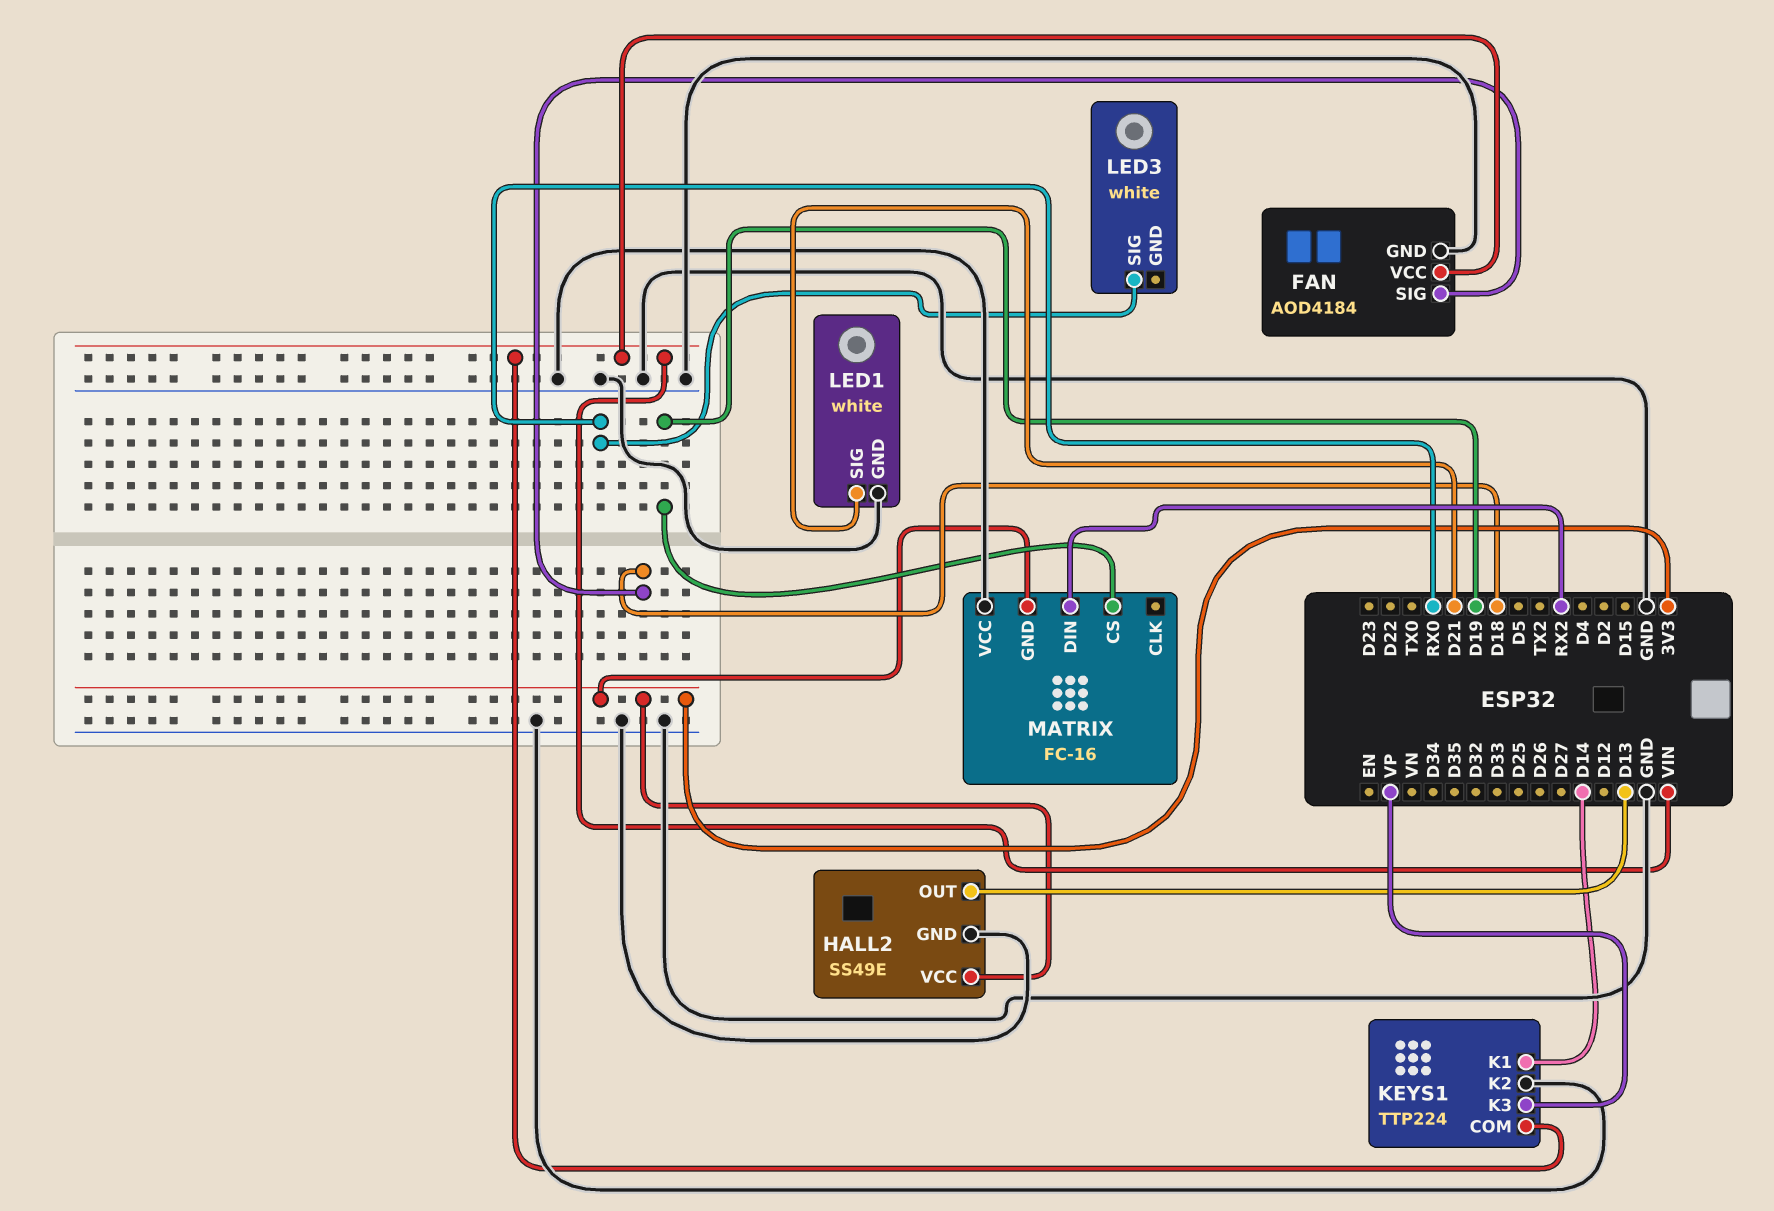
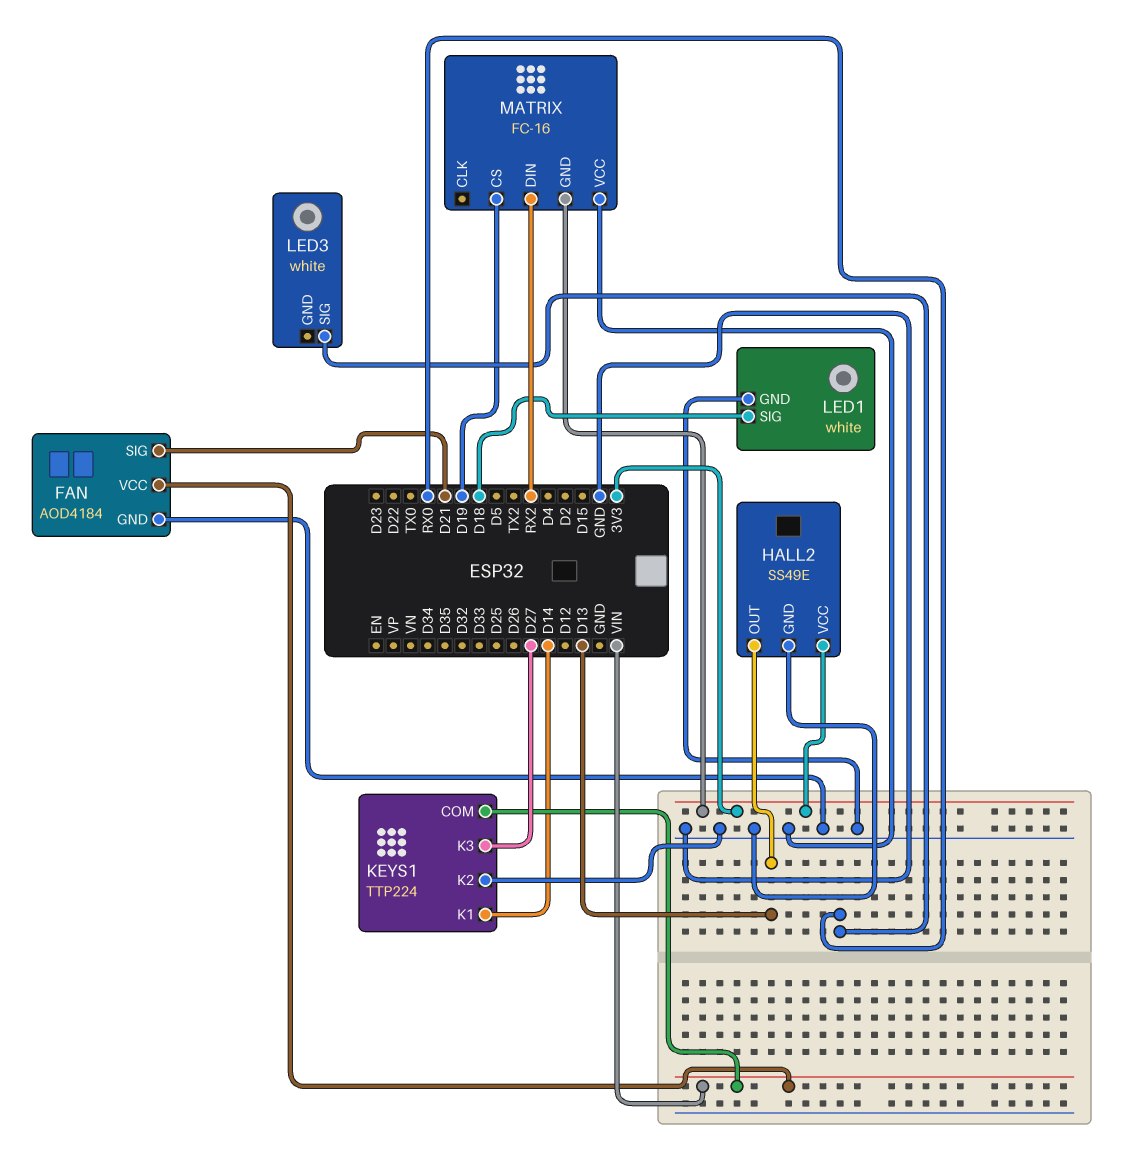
FAN pin SIG: D18 -> D21
KEYS1 pin K3: VP -> D27
LED1 pin SIG: D21 -> D18

